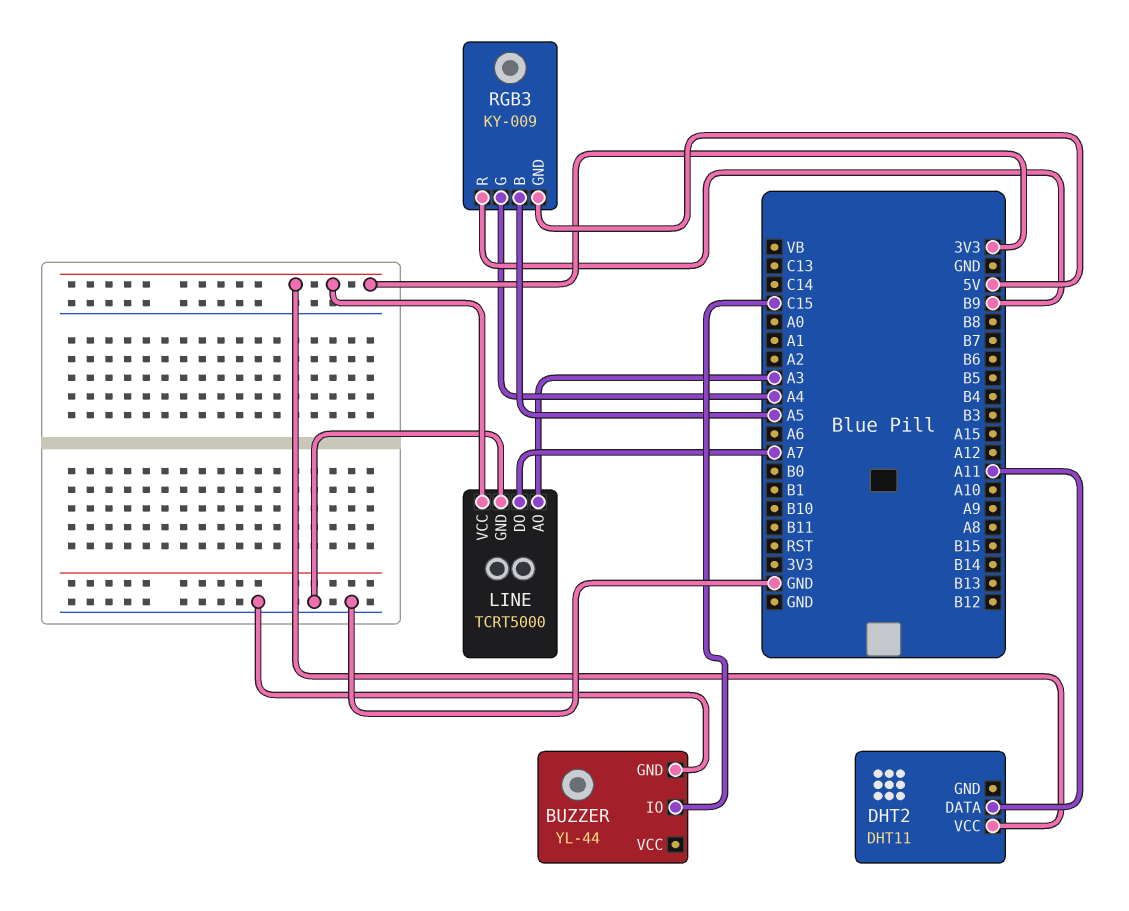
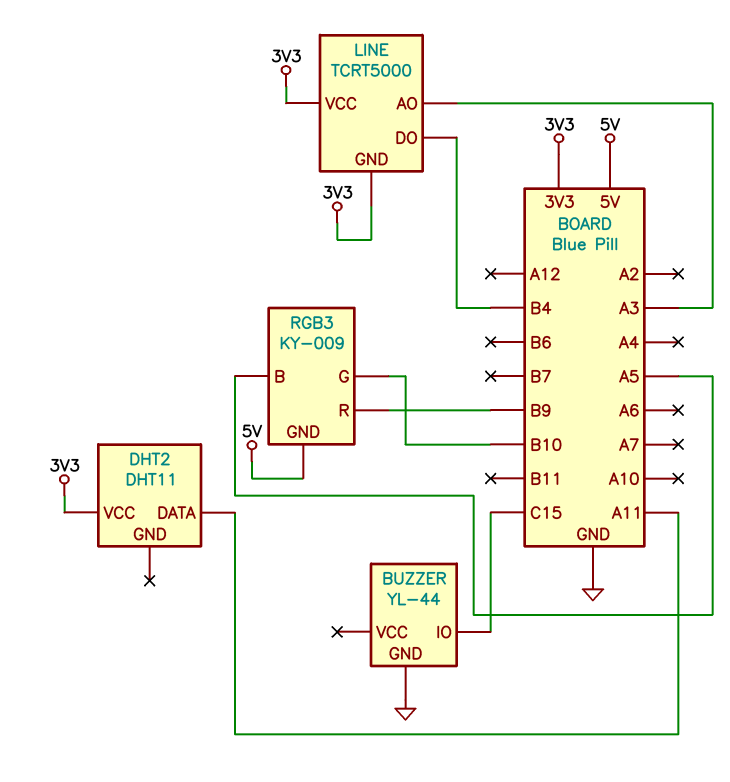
LINE pin DO: A7 -> B4
LINE pin GND: GND -> 3V3
RGB3 pin G: A4 -> B10

